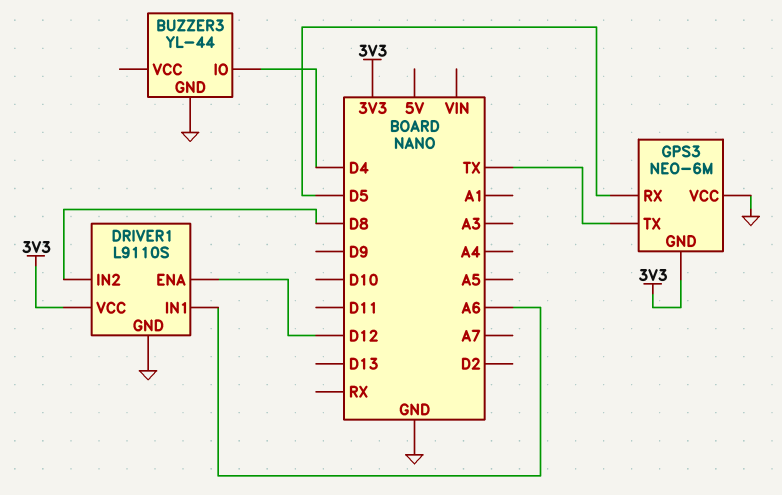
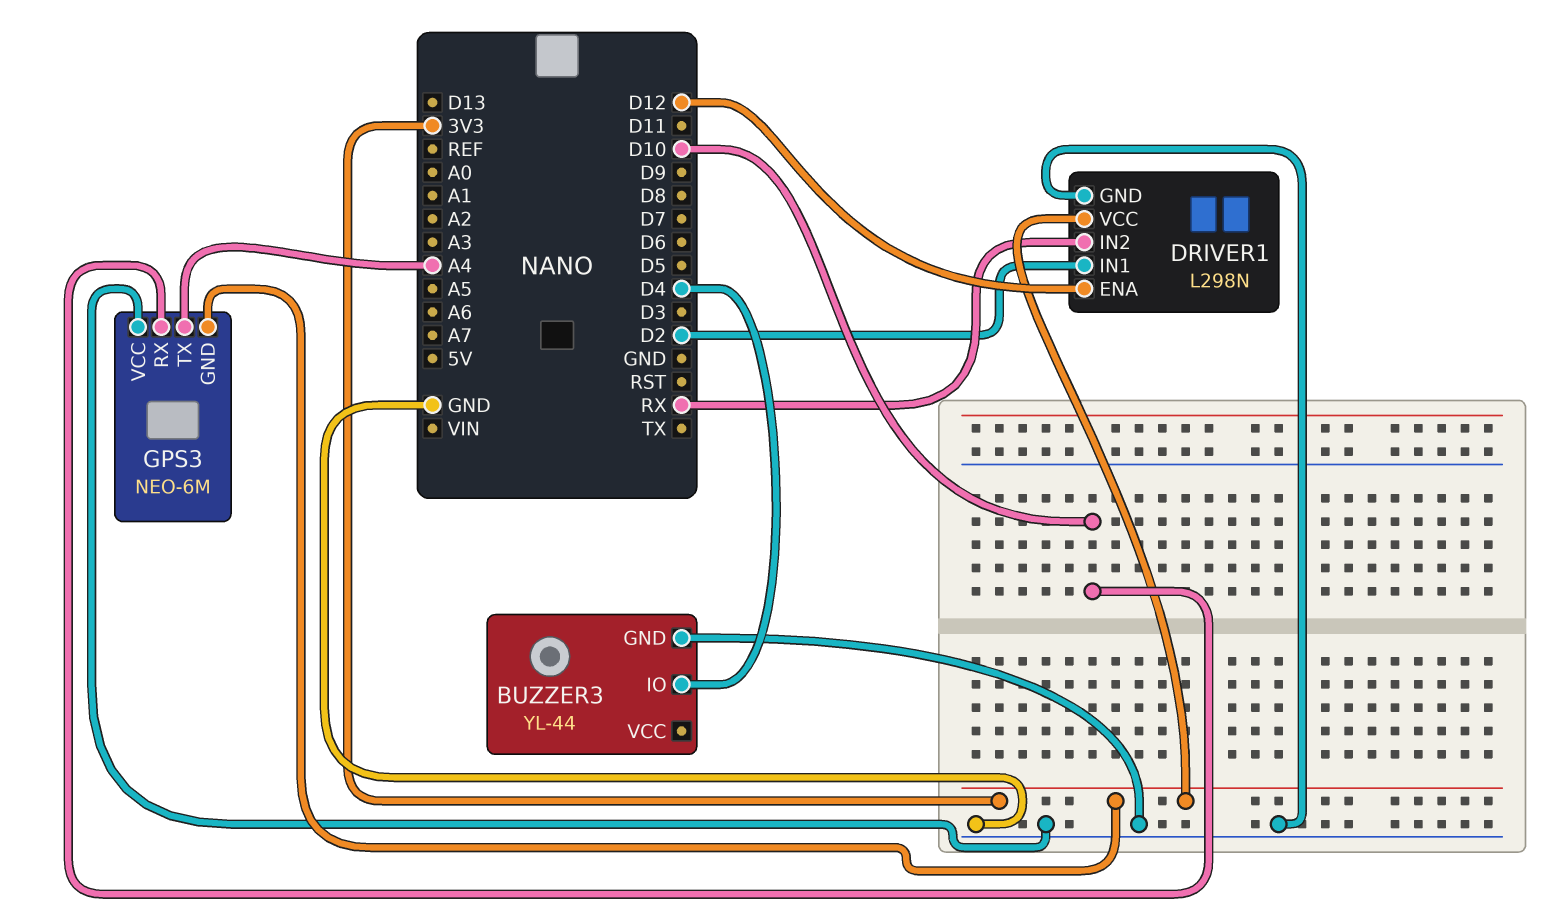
DRIVER1: L9110S -> L298N
DRIVER1 pin IN1: A6 -> D2
DRIVER1 pin IN2: D8 -> RX
GPS3 pin RX: D5 -> D10
GPS3 pin TX: TX -> A4

